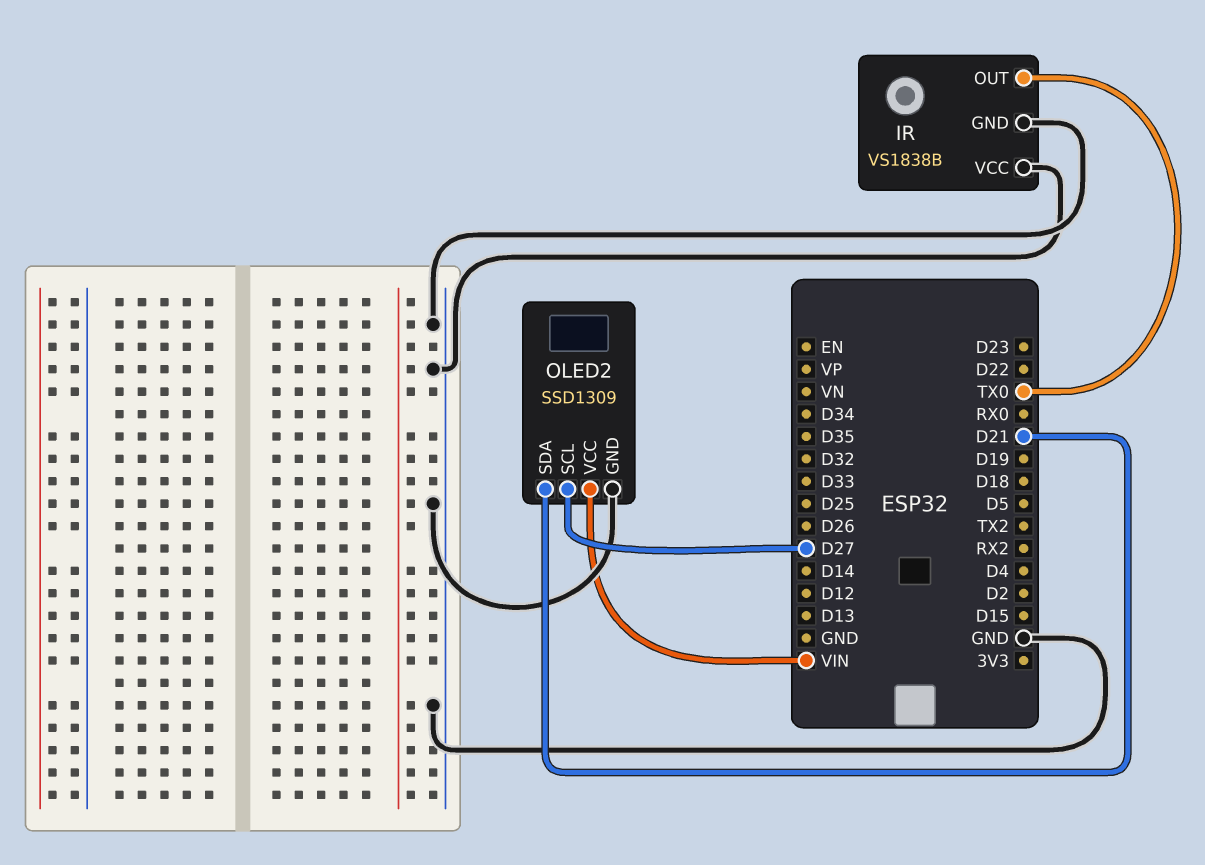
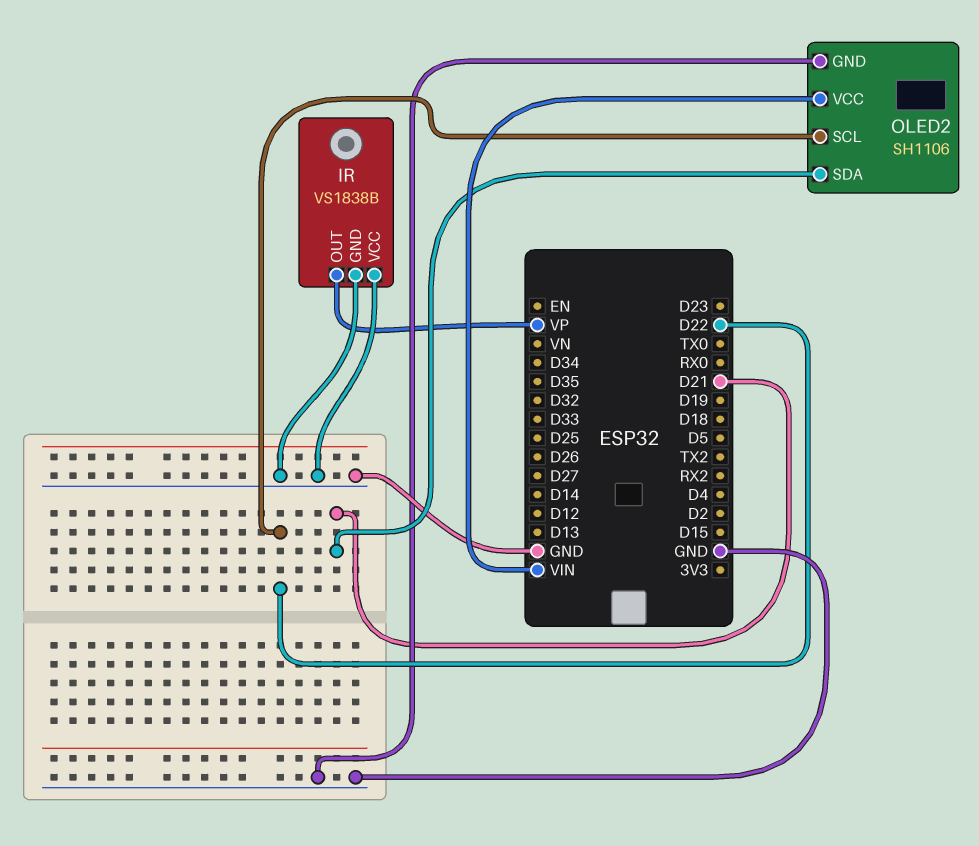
IR pin OUT: TX0 -> VP
OLED2: SSD1309 -> SH1106
OLED2 pin SCL: D27 -> D22

